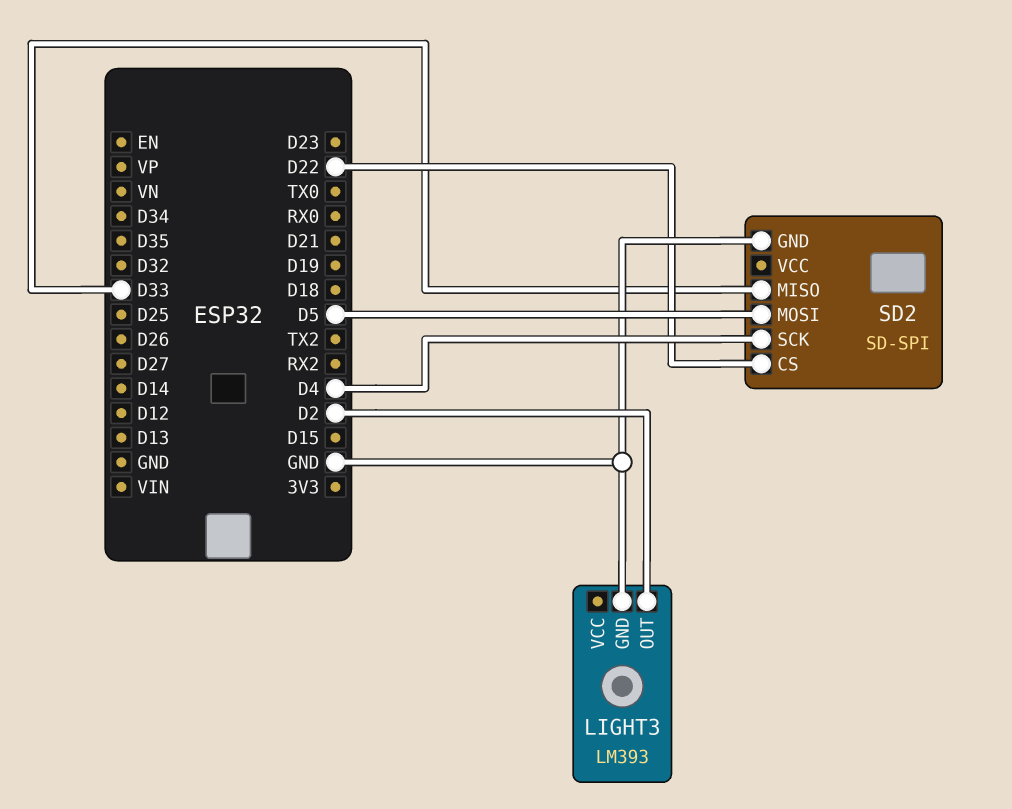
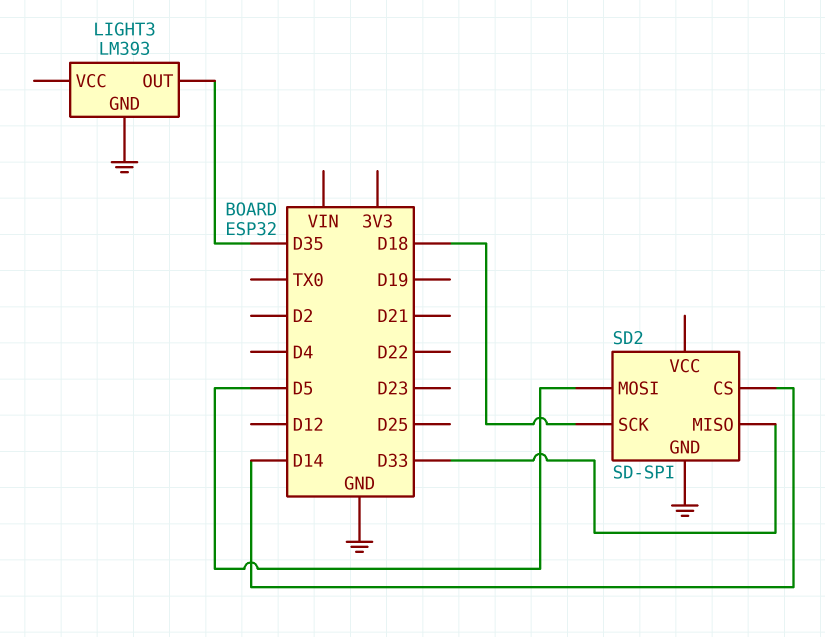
LIGHT3 pin OUT: D2 -> D35
SD2 pin CS: D22 -> D14
SD2 pin SCK: D4 -> D18

